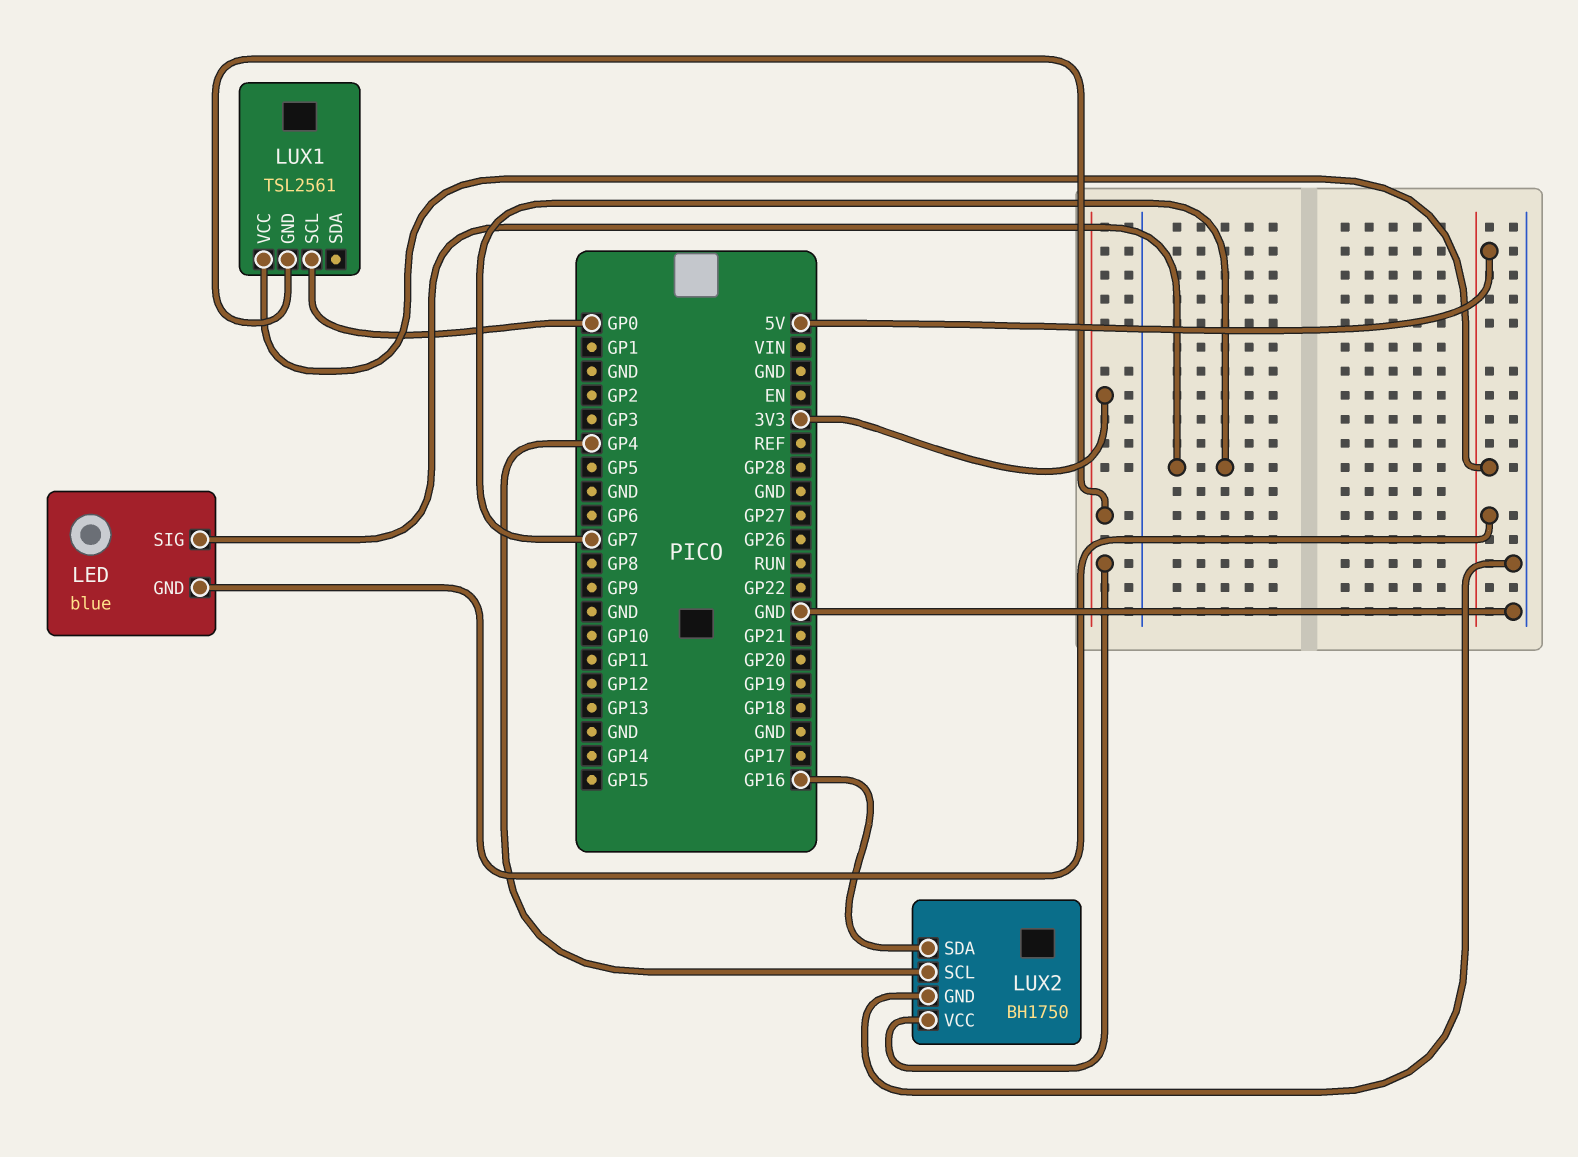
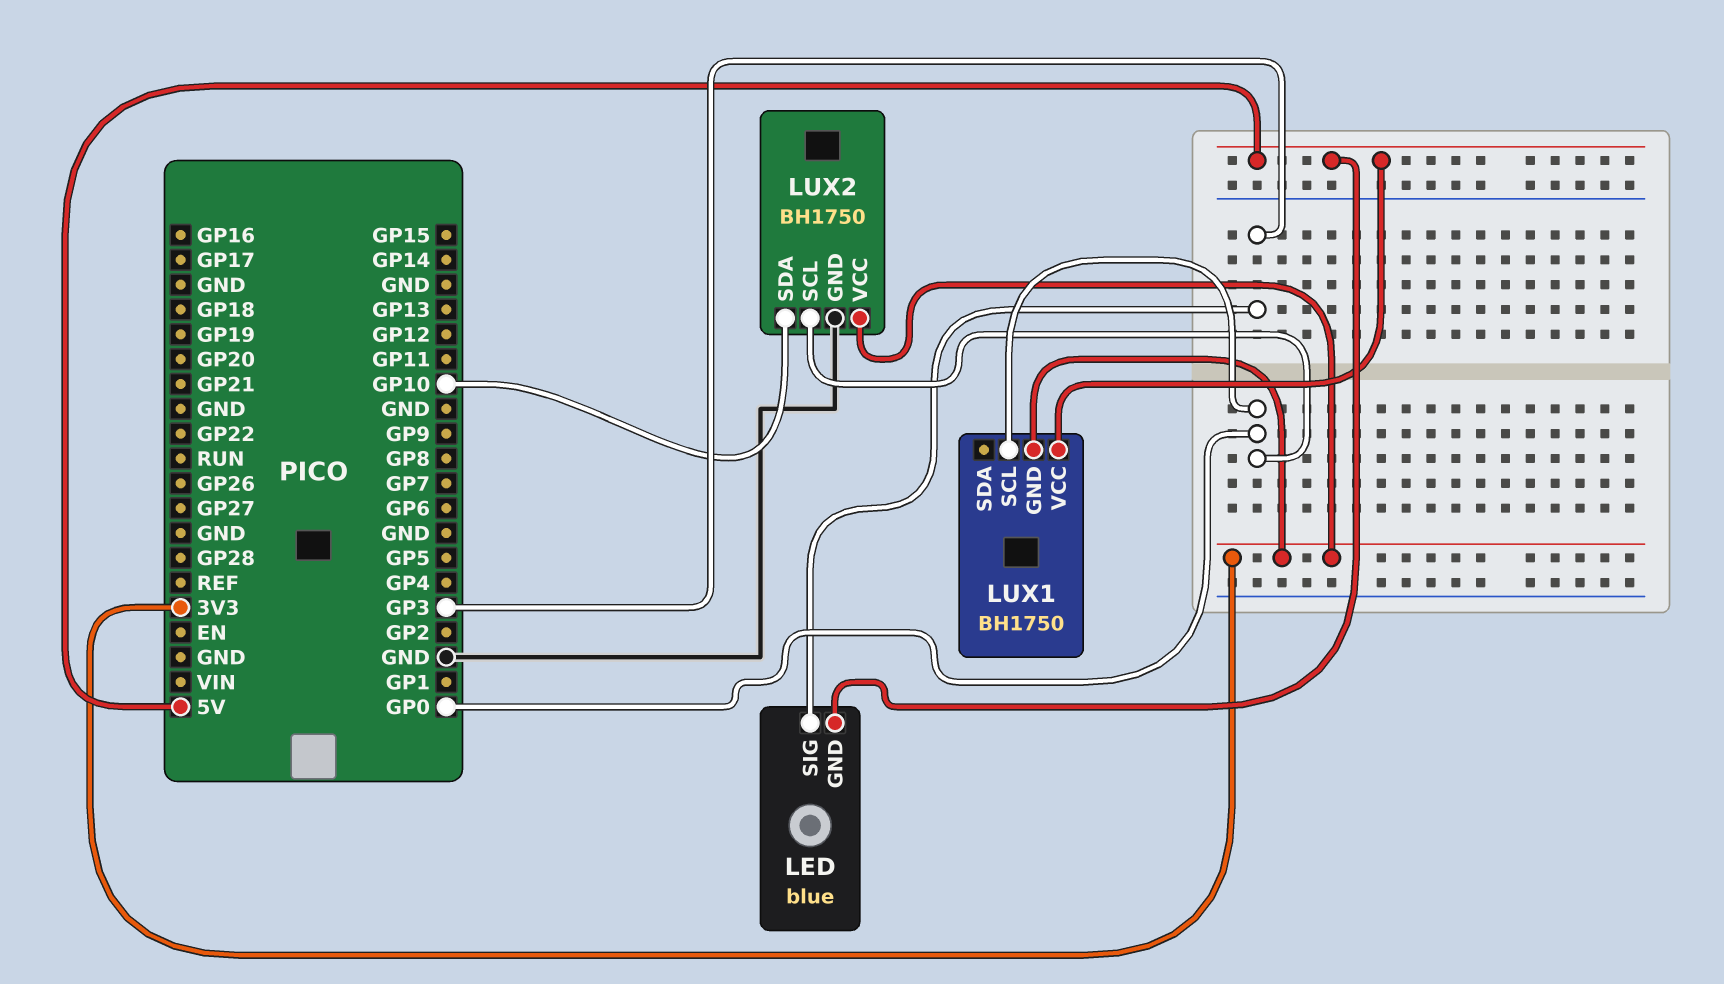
LED pin SIG: GP7 -> GP3
LUX1: TSL2561 -> BH1750
LUX2 pin SCL: GP4 -> GP0
LUX2 pin SDA: GP16 -> GP10

